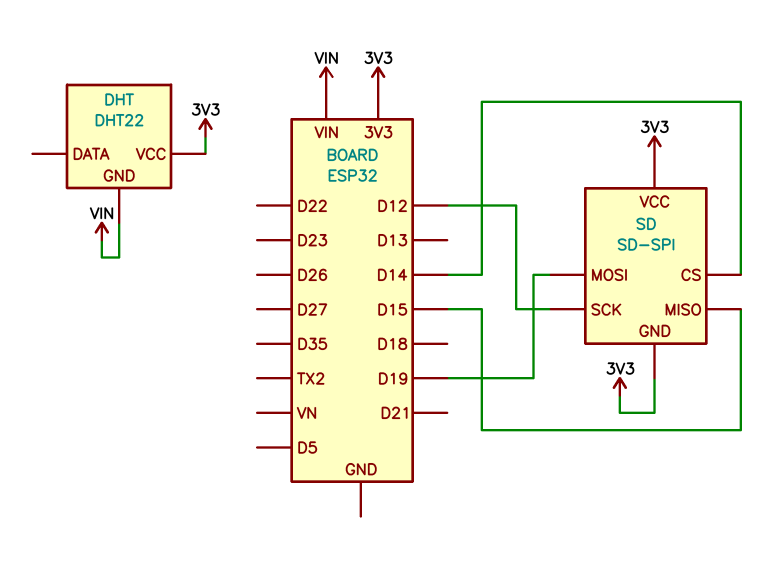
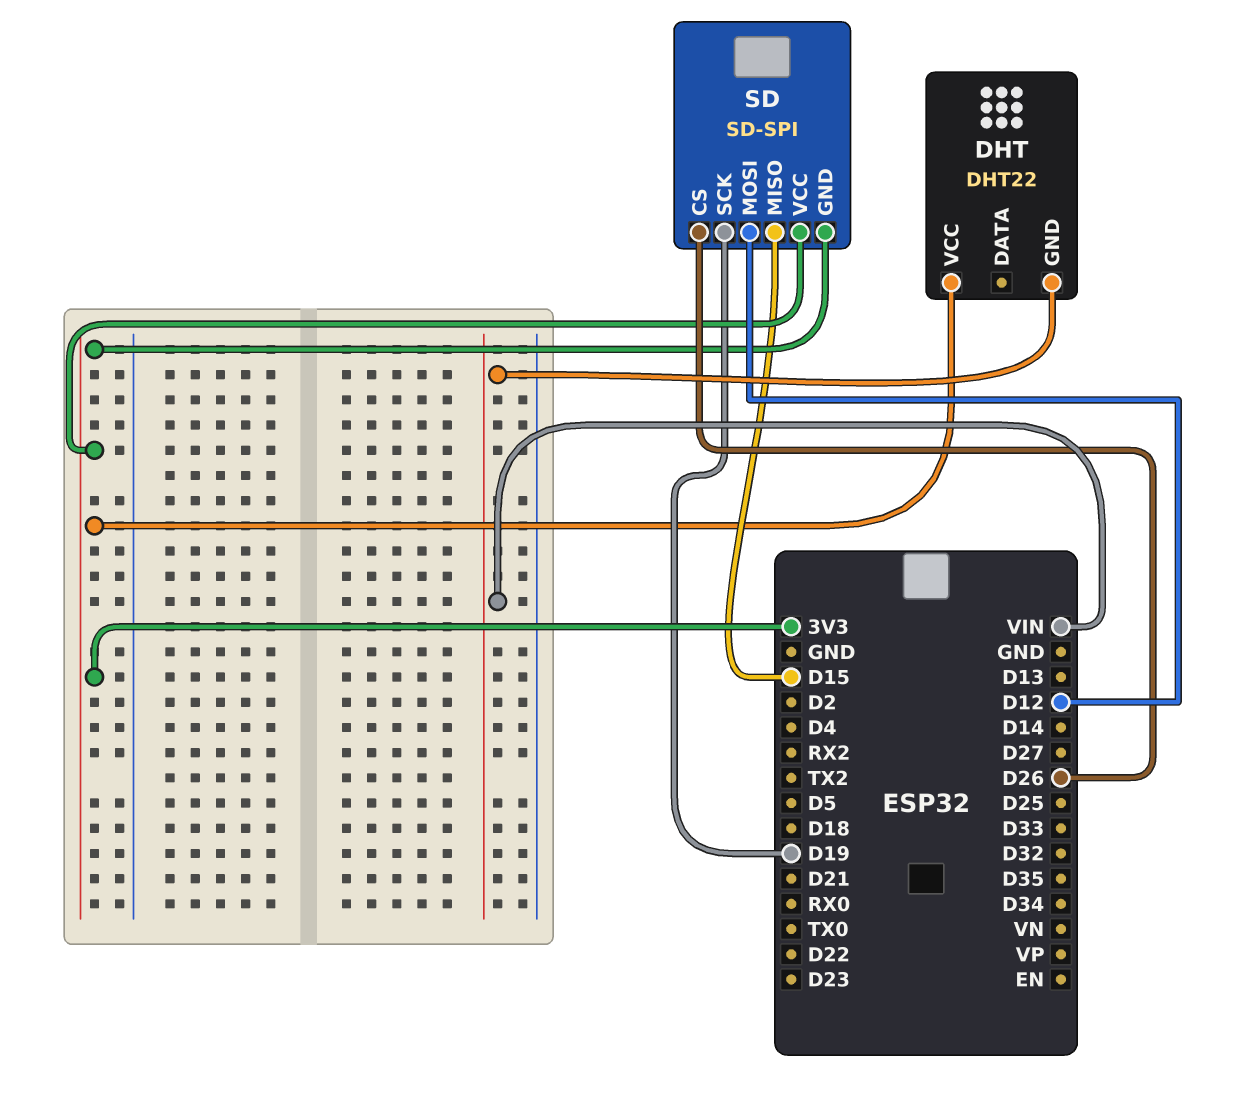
SD pin CS: D14 -> D26
SD pin MOSI: D19 -> D12
SD pin SCK: D12 -> D19

